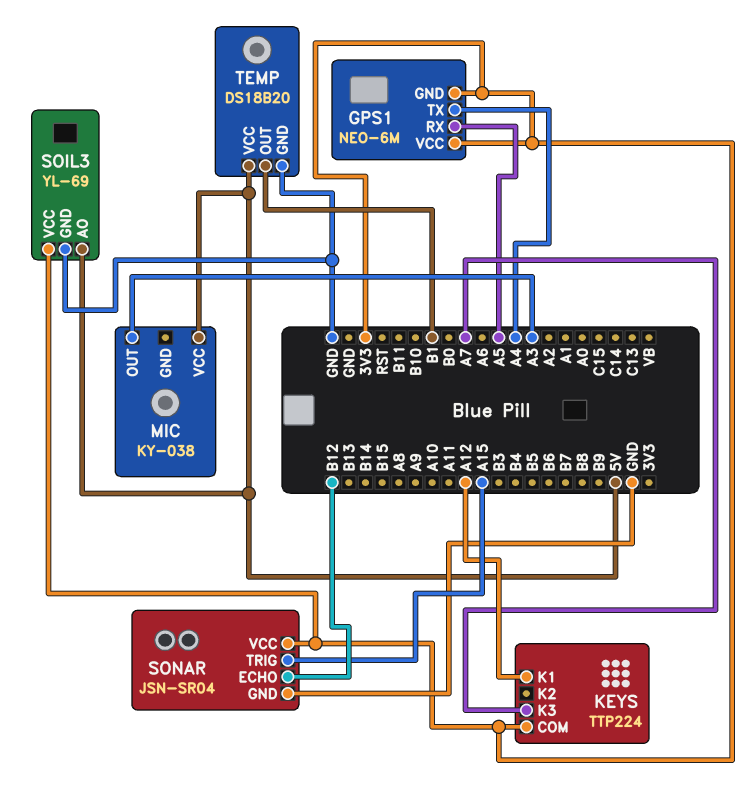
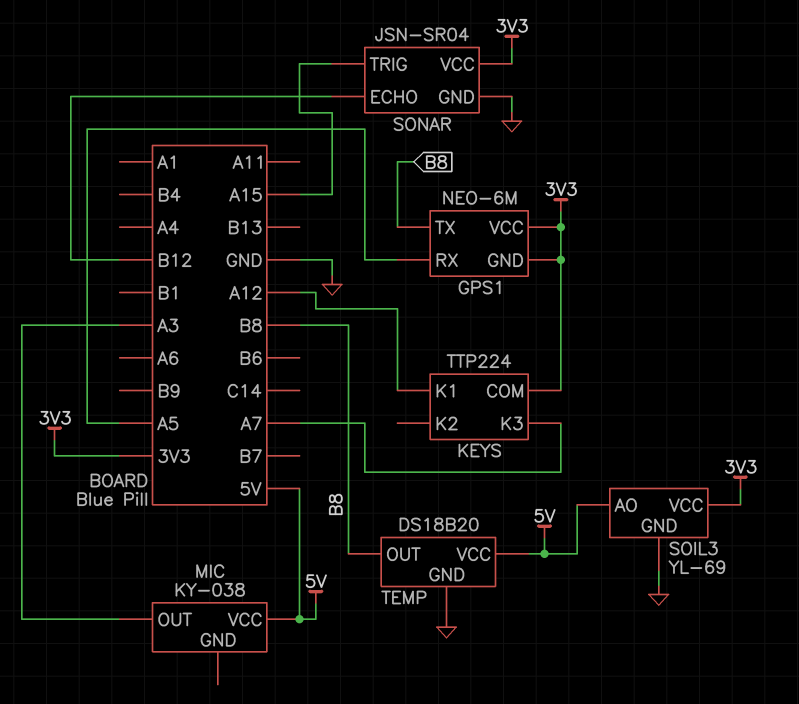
GPS1 pin TX: A4 -> B8
TEMP pin OUT: B1 -> B8

